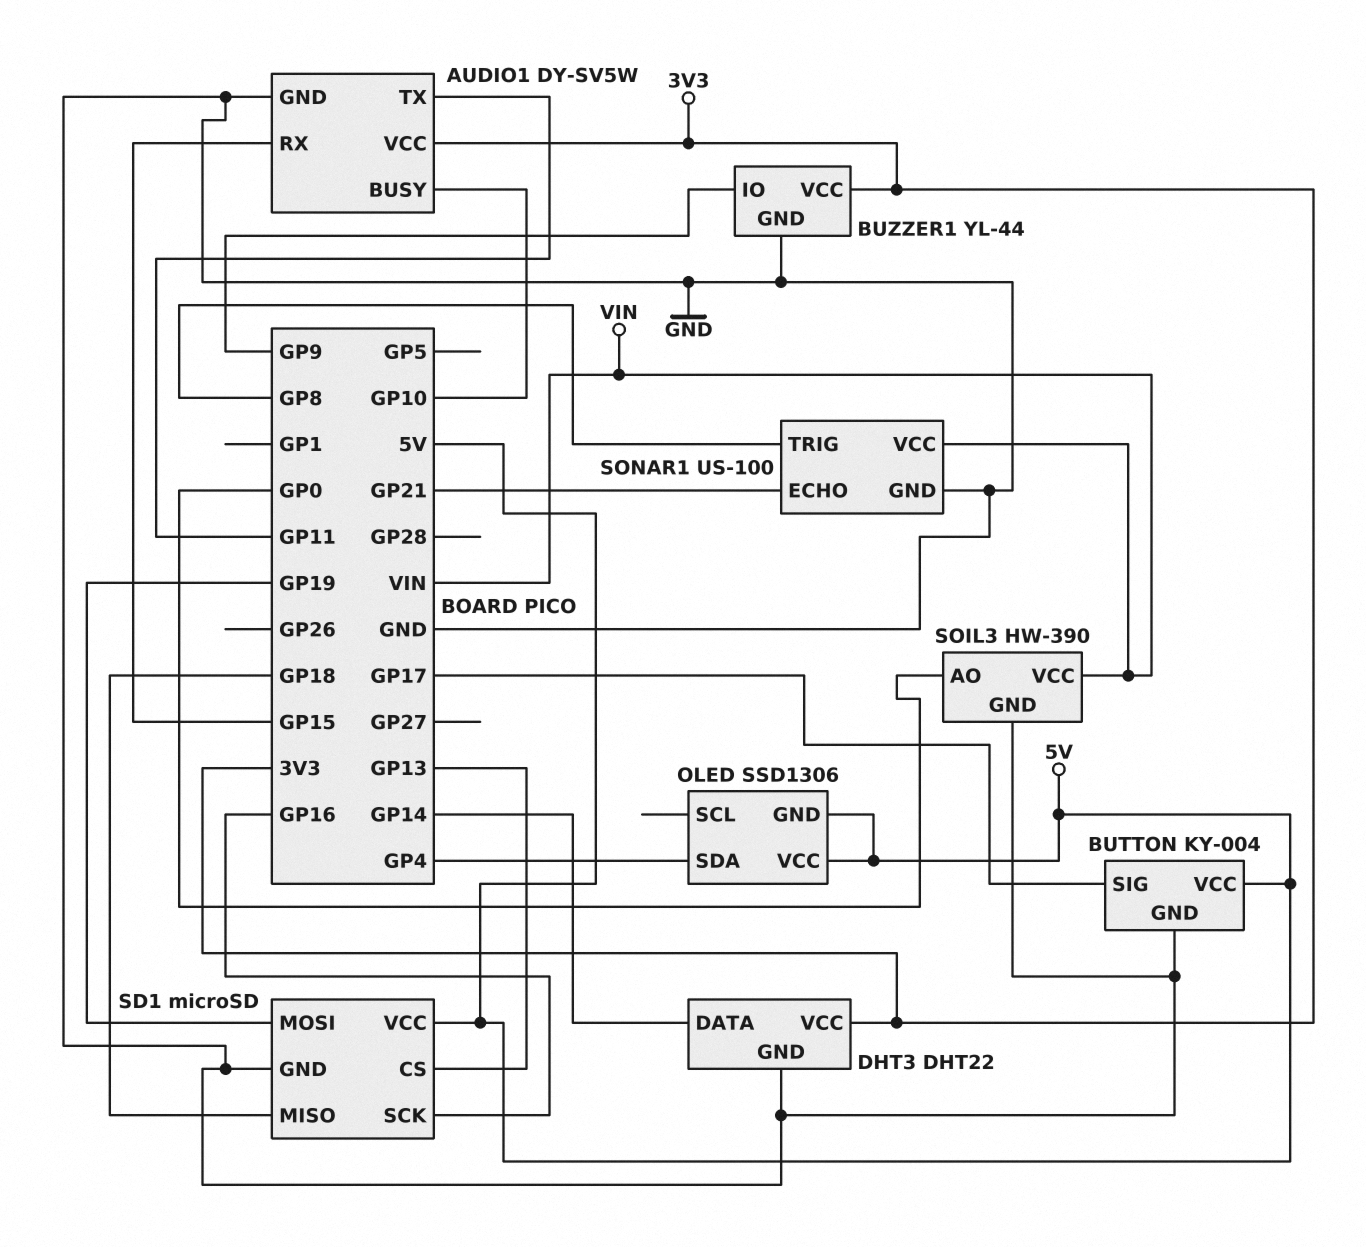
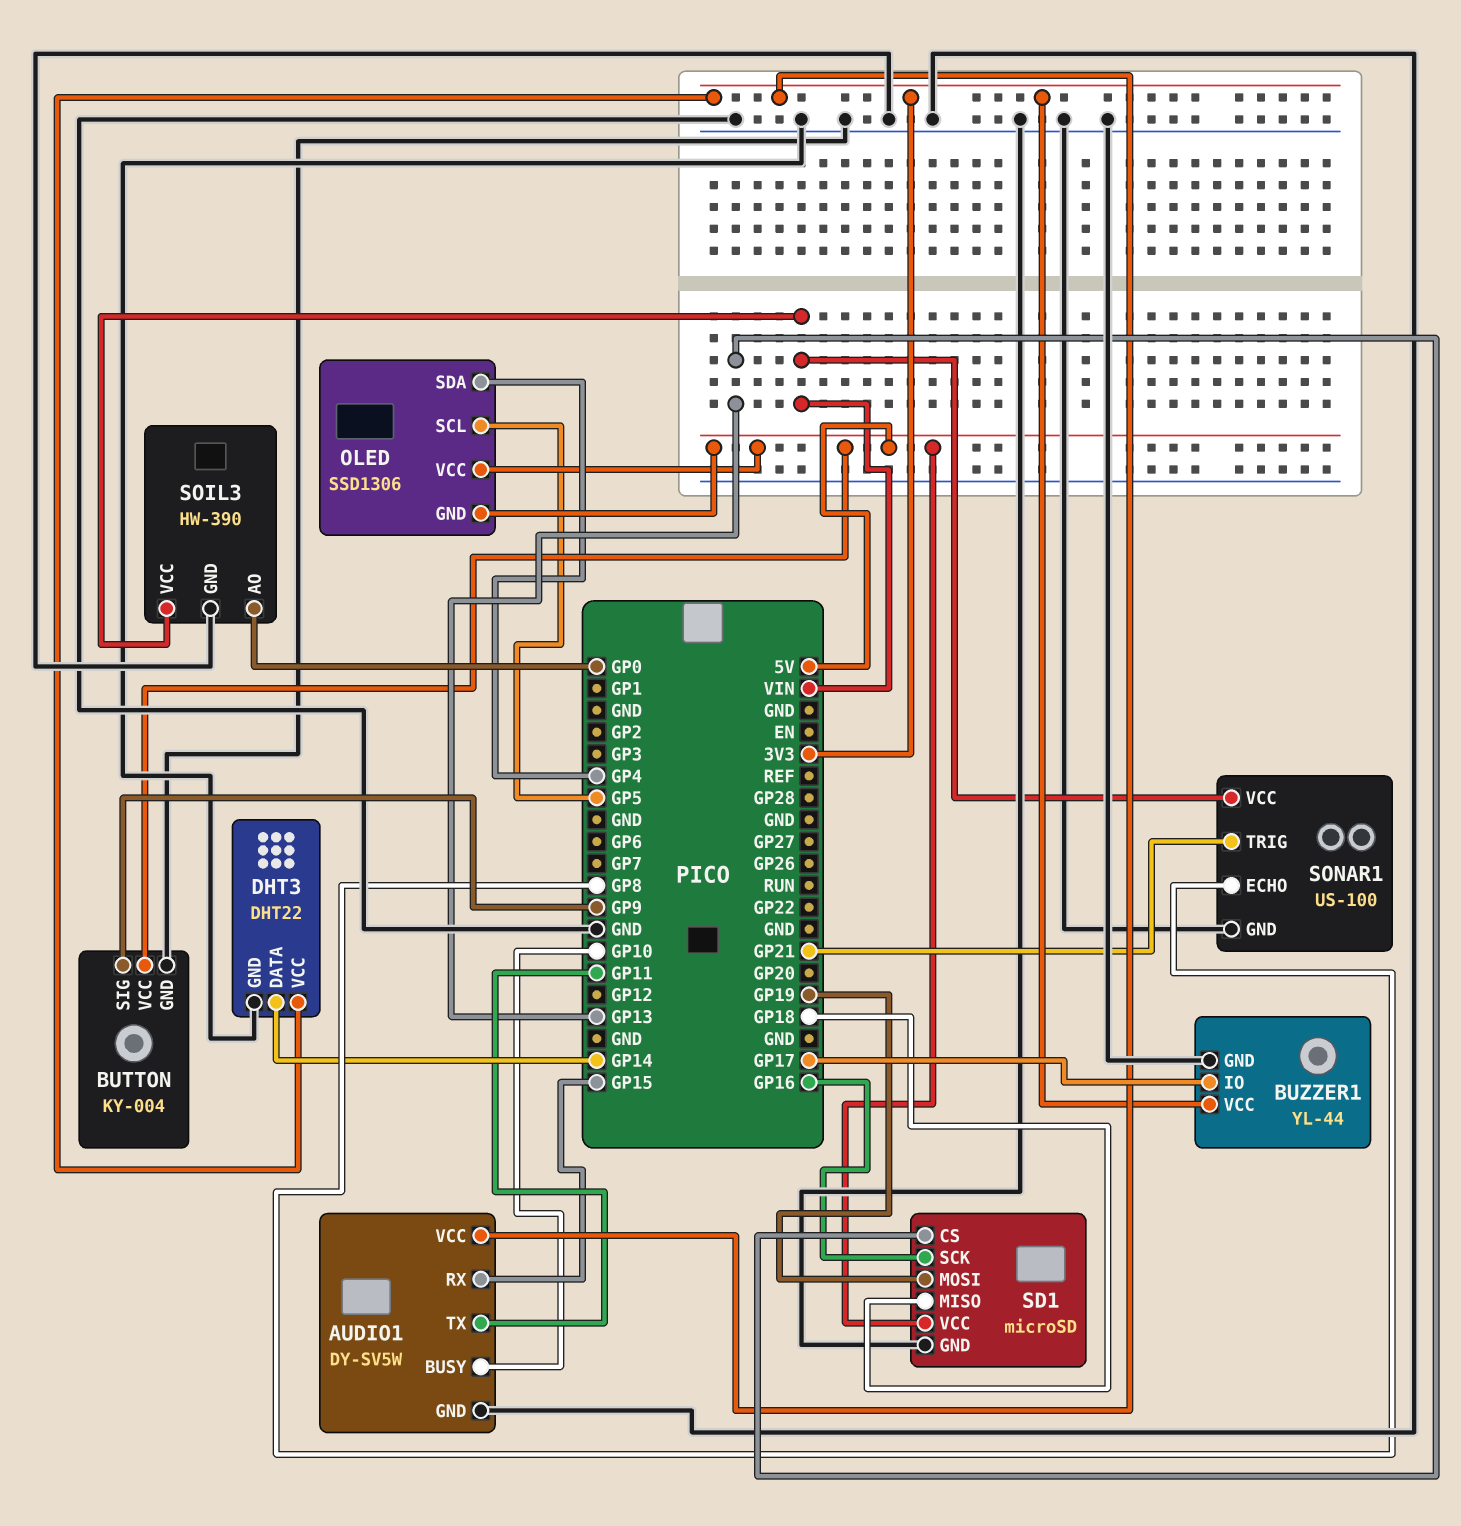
BUTTON pin SIG: GP17 -> GP9
BUZZER1 pin IO: GP9 -> GP17
OLED pin SCL: none -> GP5
SONAR1 pin ECHO: GP21 -> GP8
SONAR1 pin TRIG: GP8 -> GP21

